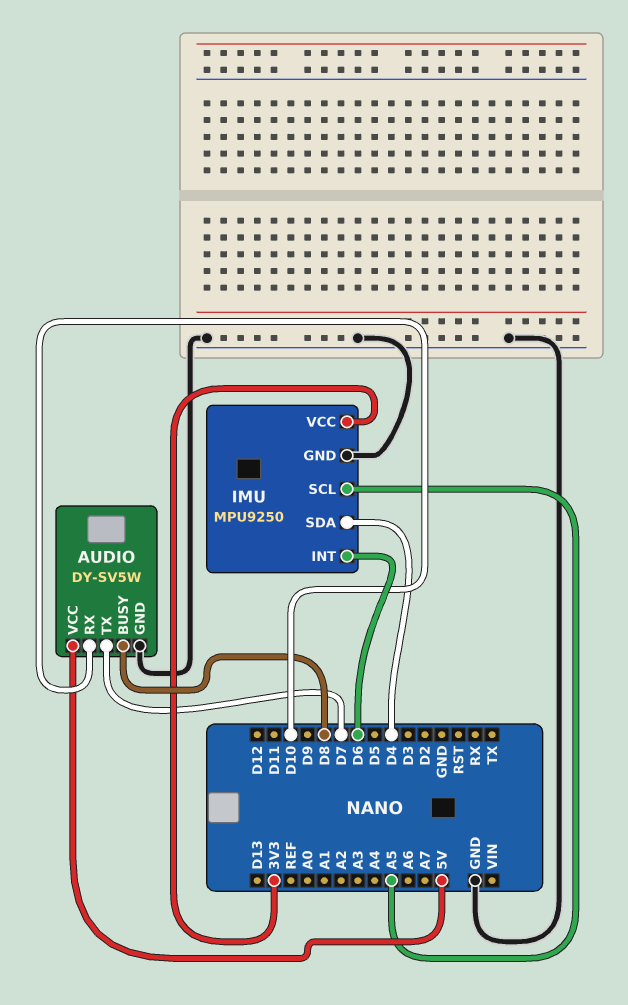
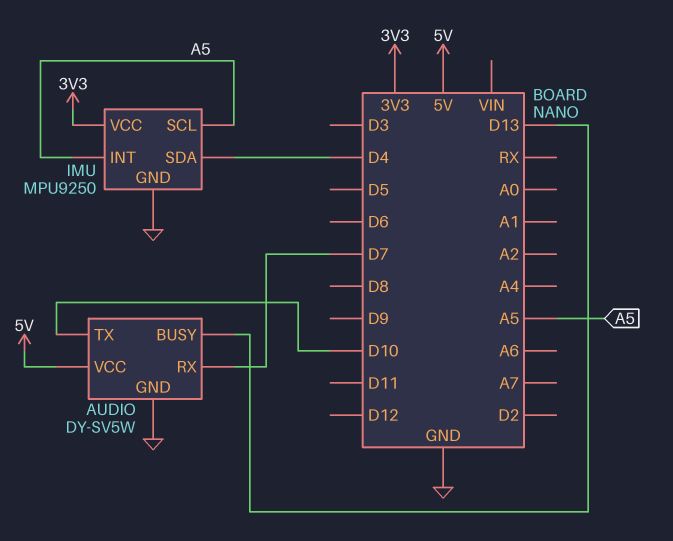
AUDIO pin BUSY: D8 -> D13
AUDIO pin RX: D10 -> D7
AUDIO pin TX: D7 -> D10
IMU pin INT: D6 -> A5

